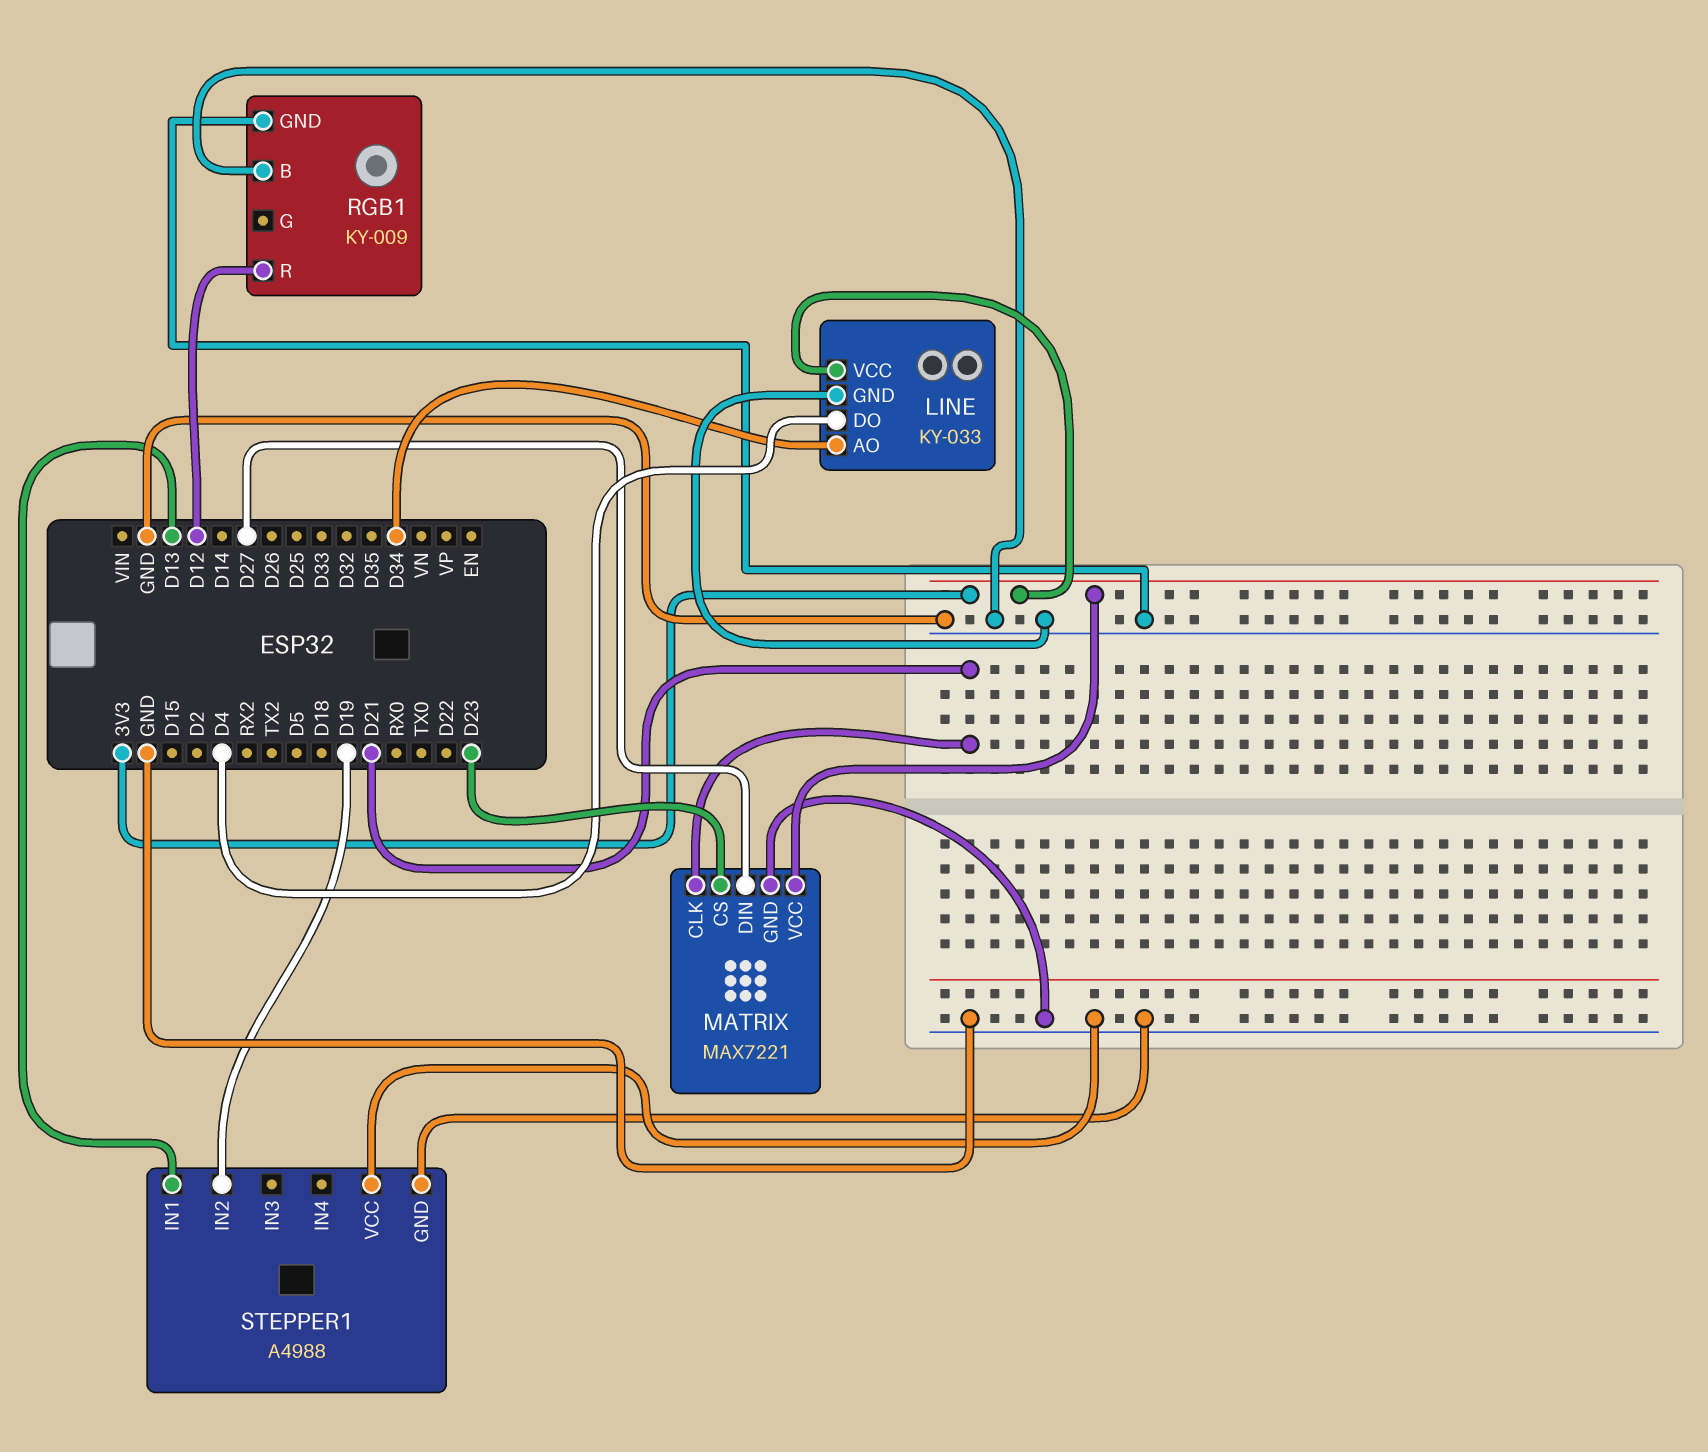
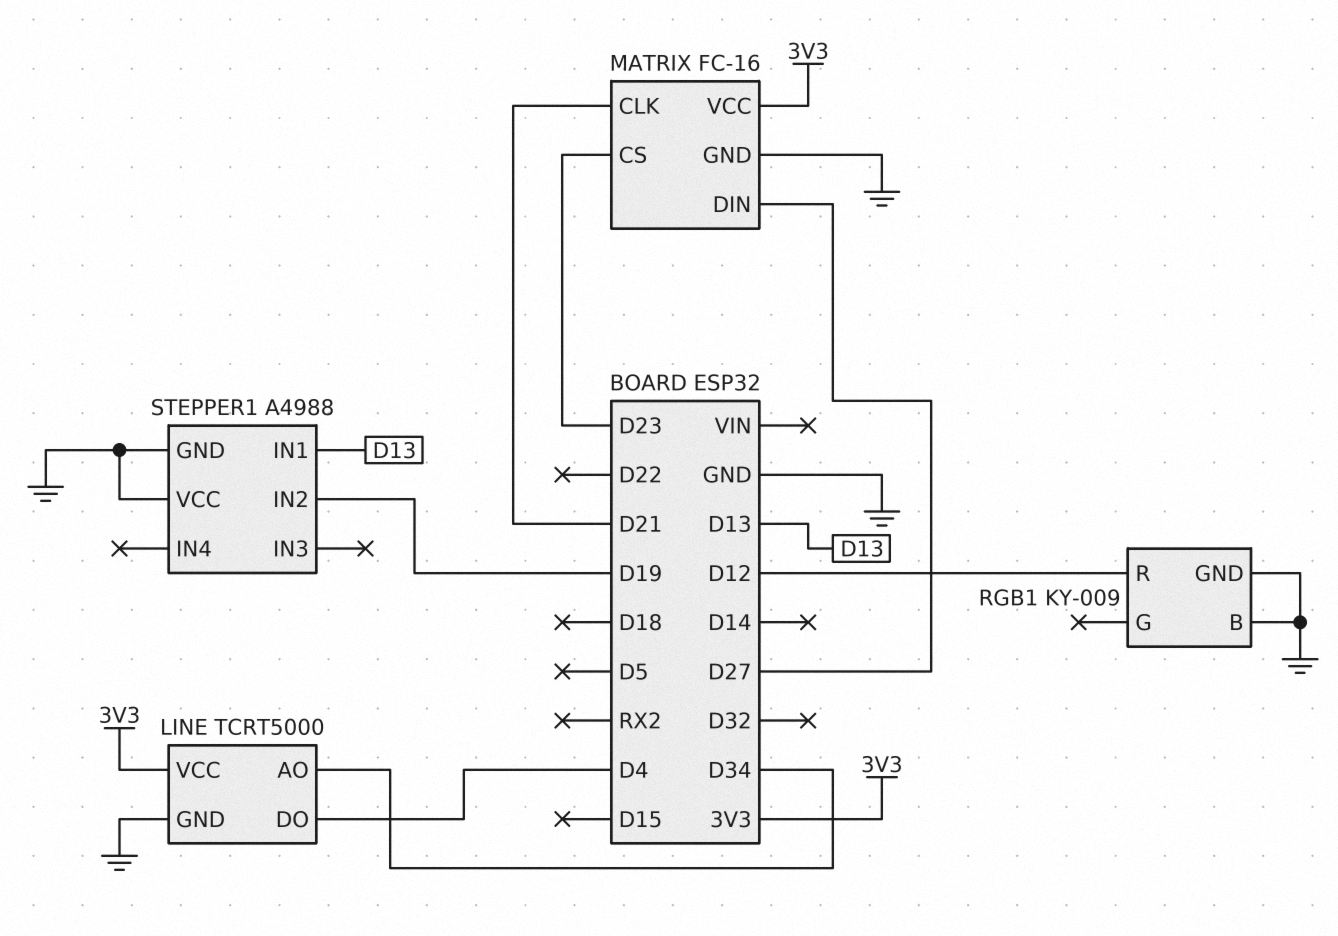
LINE: KY-033 -> TCRT5000
MATRIX: MAX7221 -> FC-16

